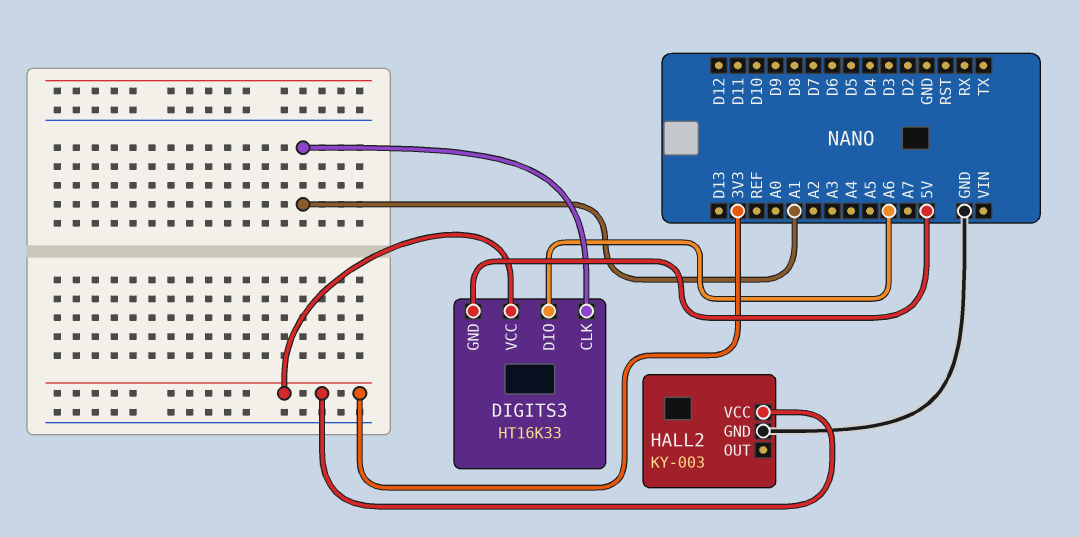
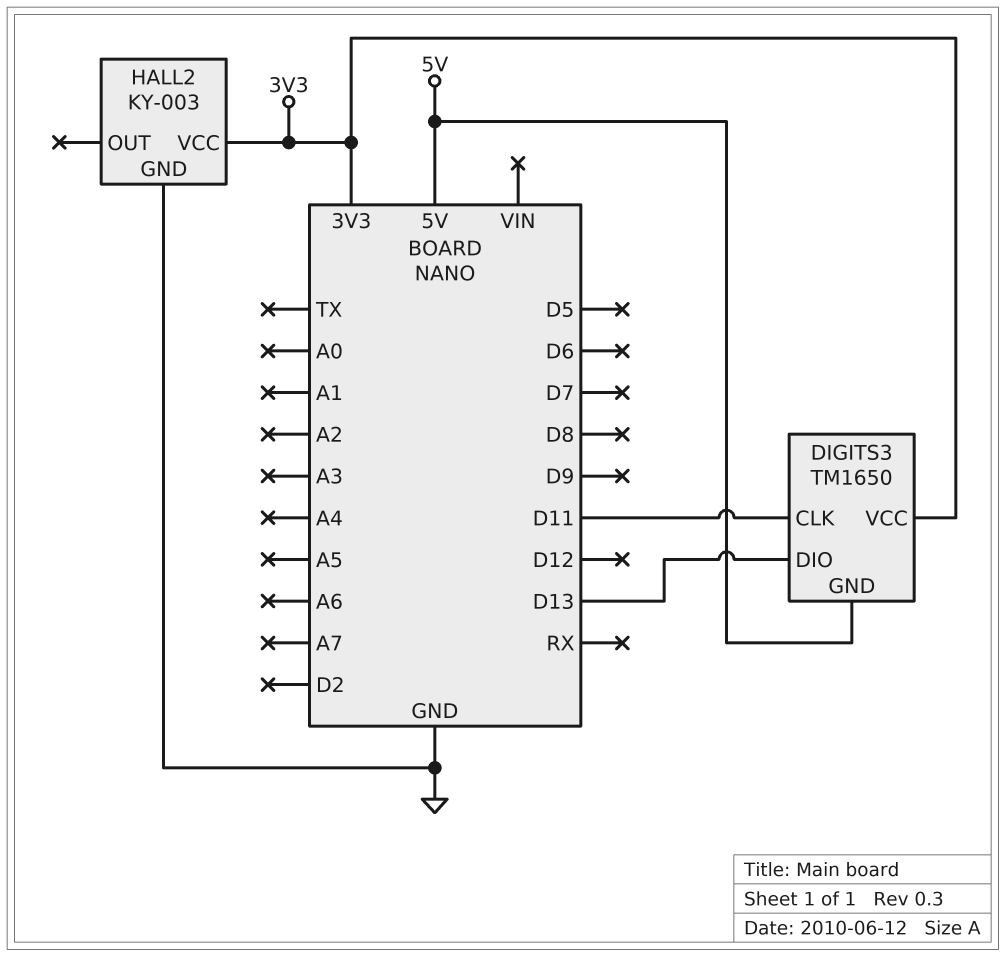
DIGITS3: HT16K33 -> TM1650
DIGITS3 pin CLK: A1 -> D11
DIGITS3 pin DIO: A6 -> D13

